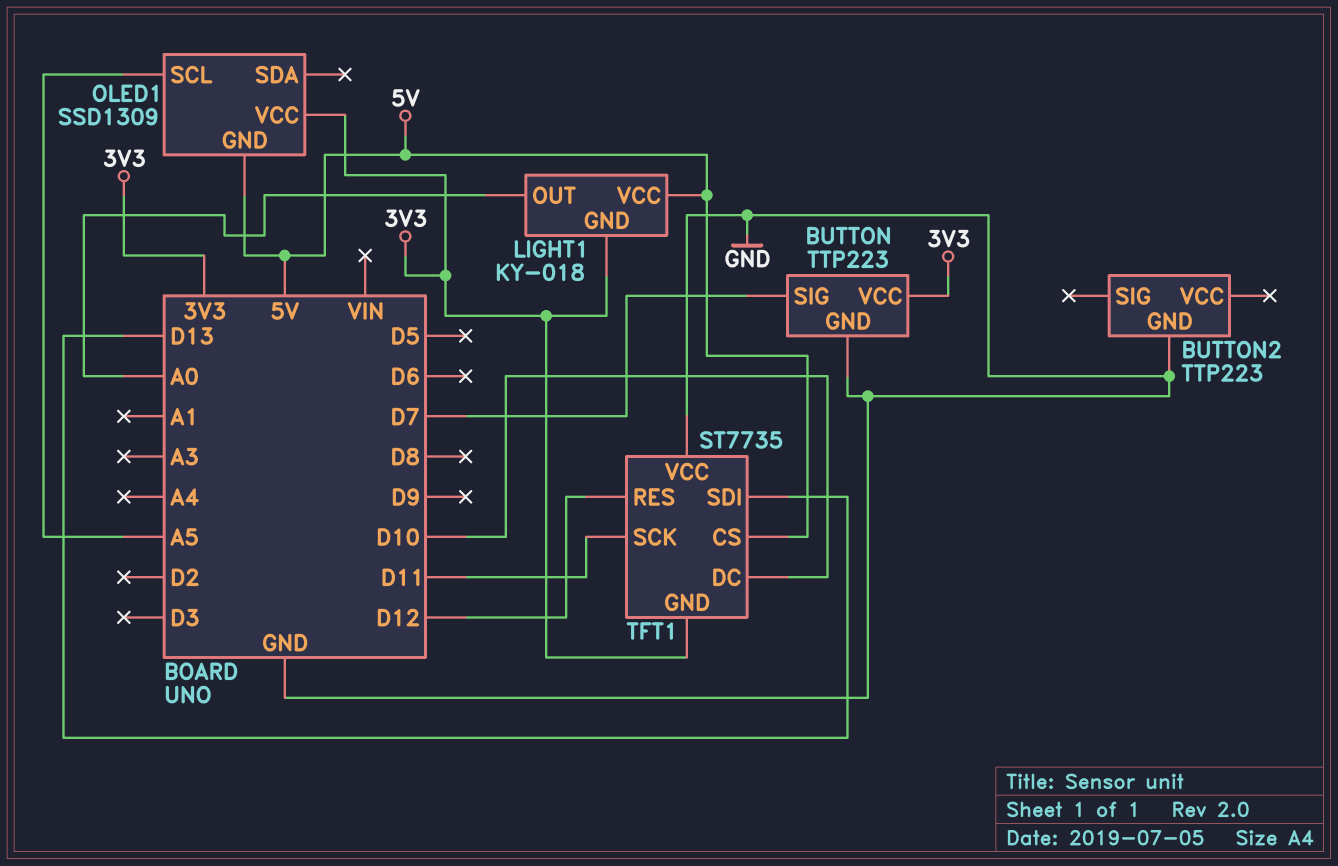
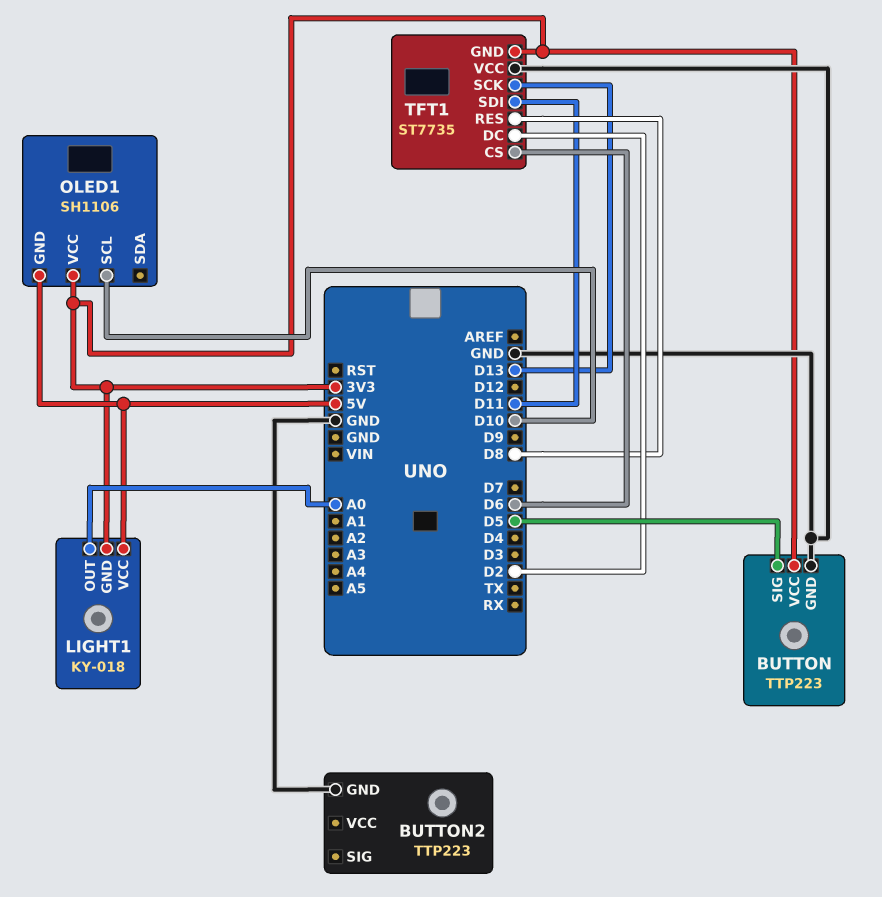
BUTTON pin SIG: D7 -> D5
OLED1: SSD1309 -> SH1106
OLED1 pin SCL: A5 -> D10
TFT1 pin CS: 5V -> D6
TFT1 pin DC: D10 -> D2
TFT1 pin RES: D12 -> D8
TFT1 pin SCK: D11 -> D13
TFT1 pin SDI: D13 -> D11

